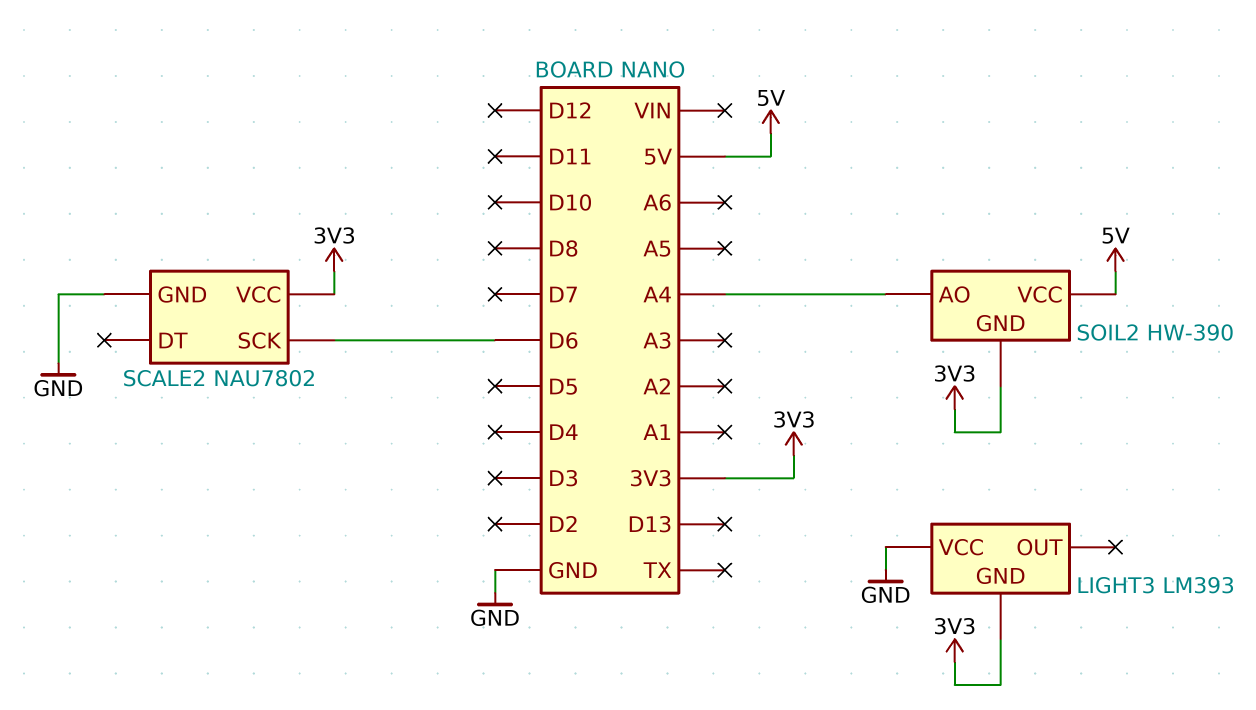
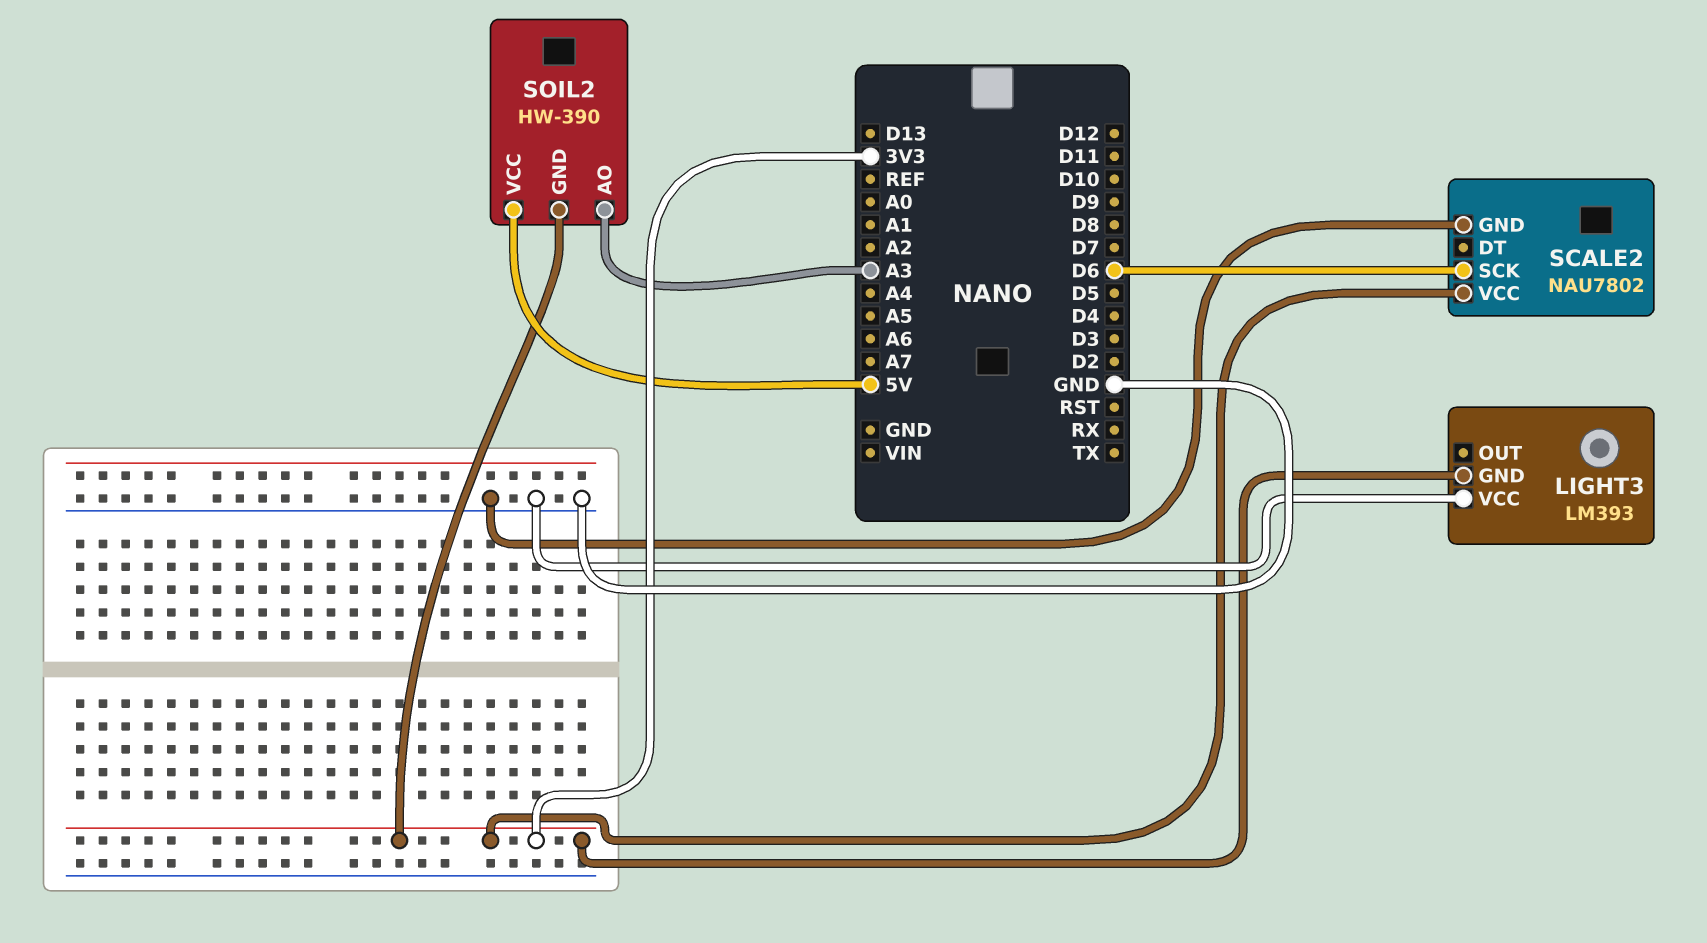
SOIL2 pin AO: A4 -> A3

